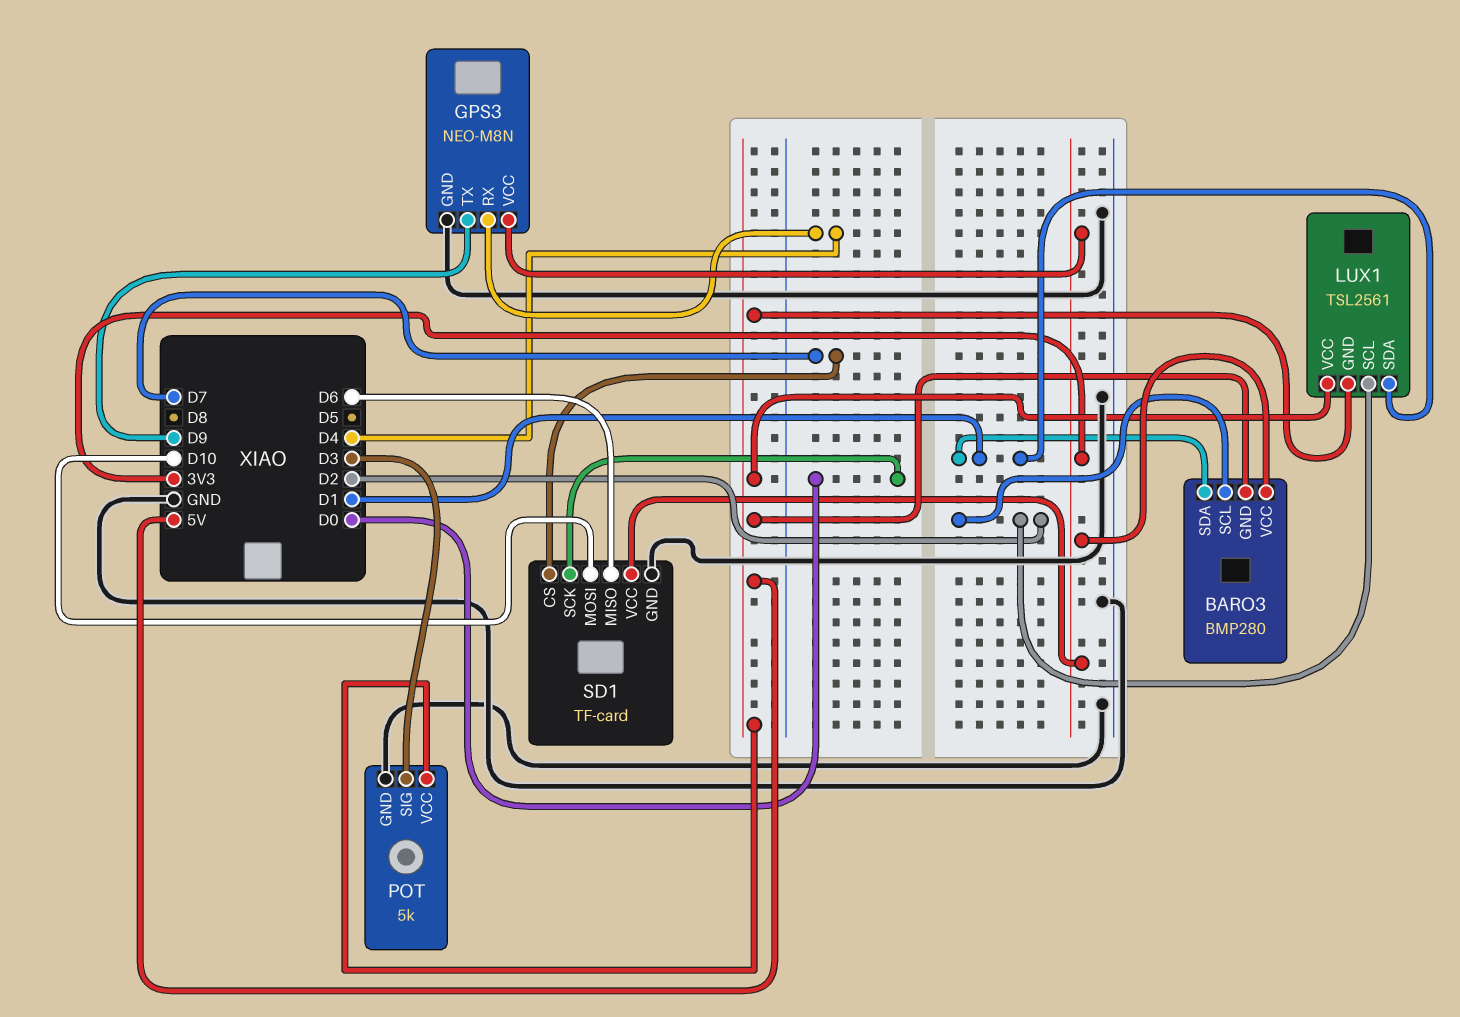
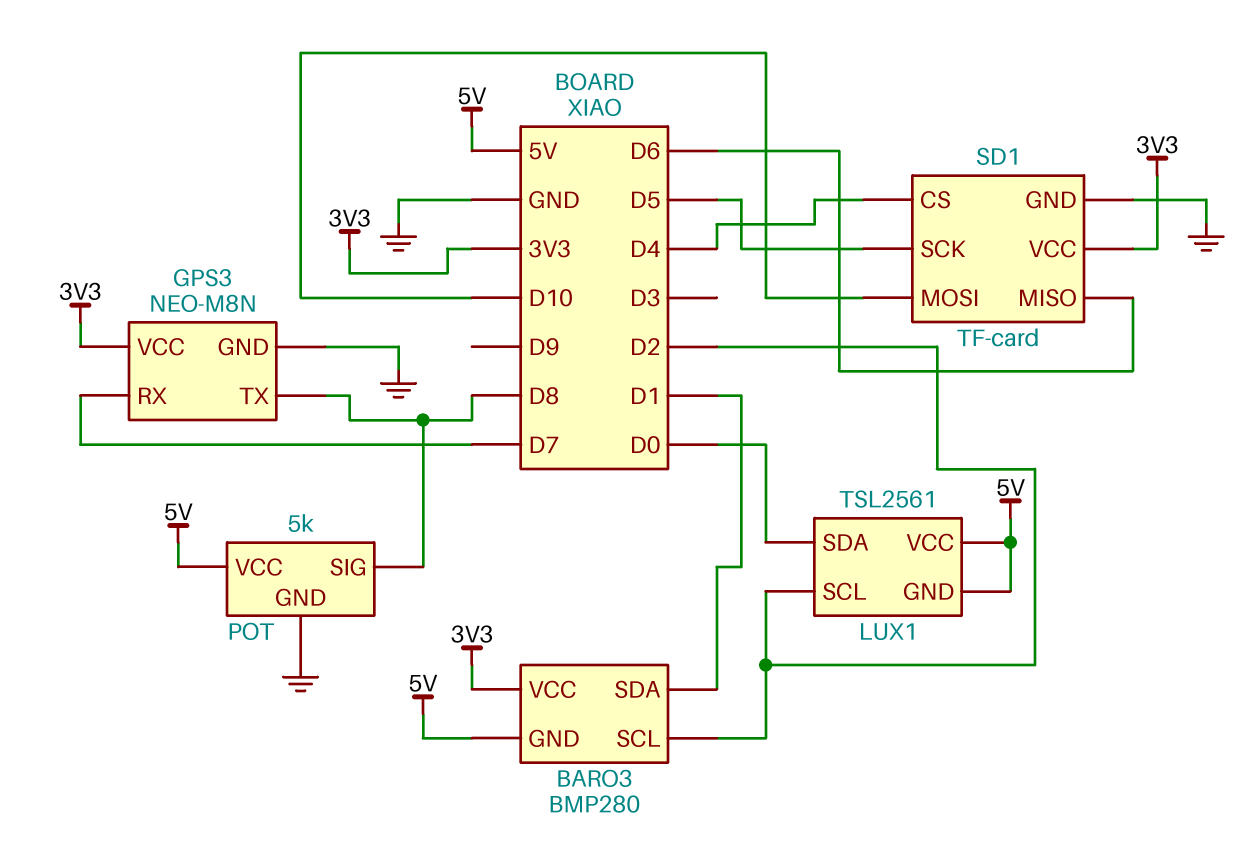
GPS3 pin RX: D4 -> D7
GPS3 pin TX: D9 -> D8
LUX1 pin SDA: D1 -> D0
POT pin SIG: D3 -> D8
SD1 pin CS: D7 -> D4
SD1 pin SCK: D0 -> D5

